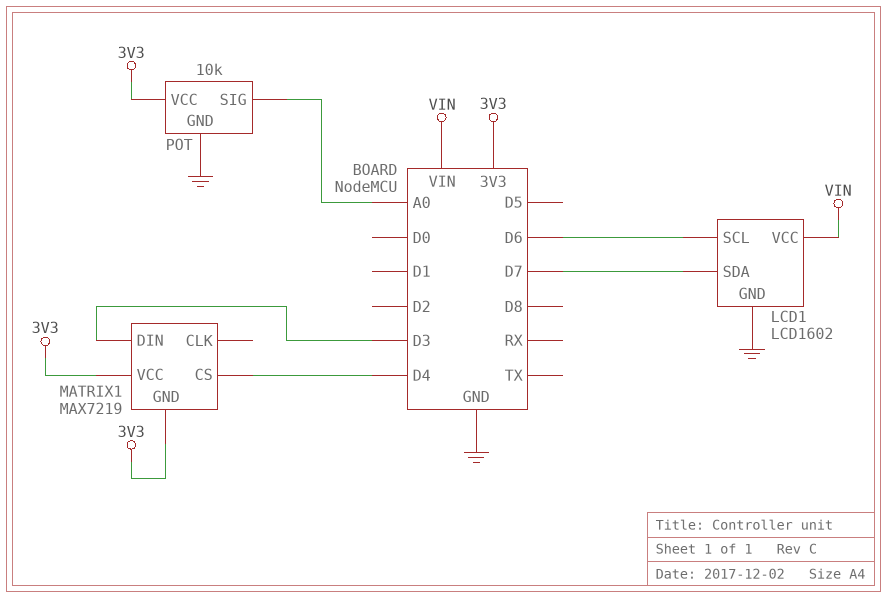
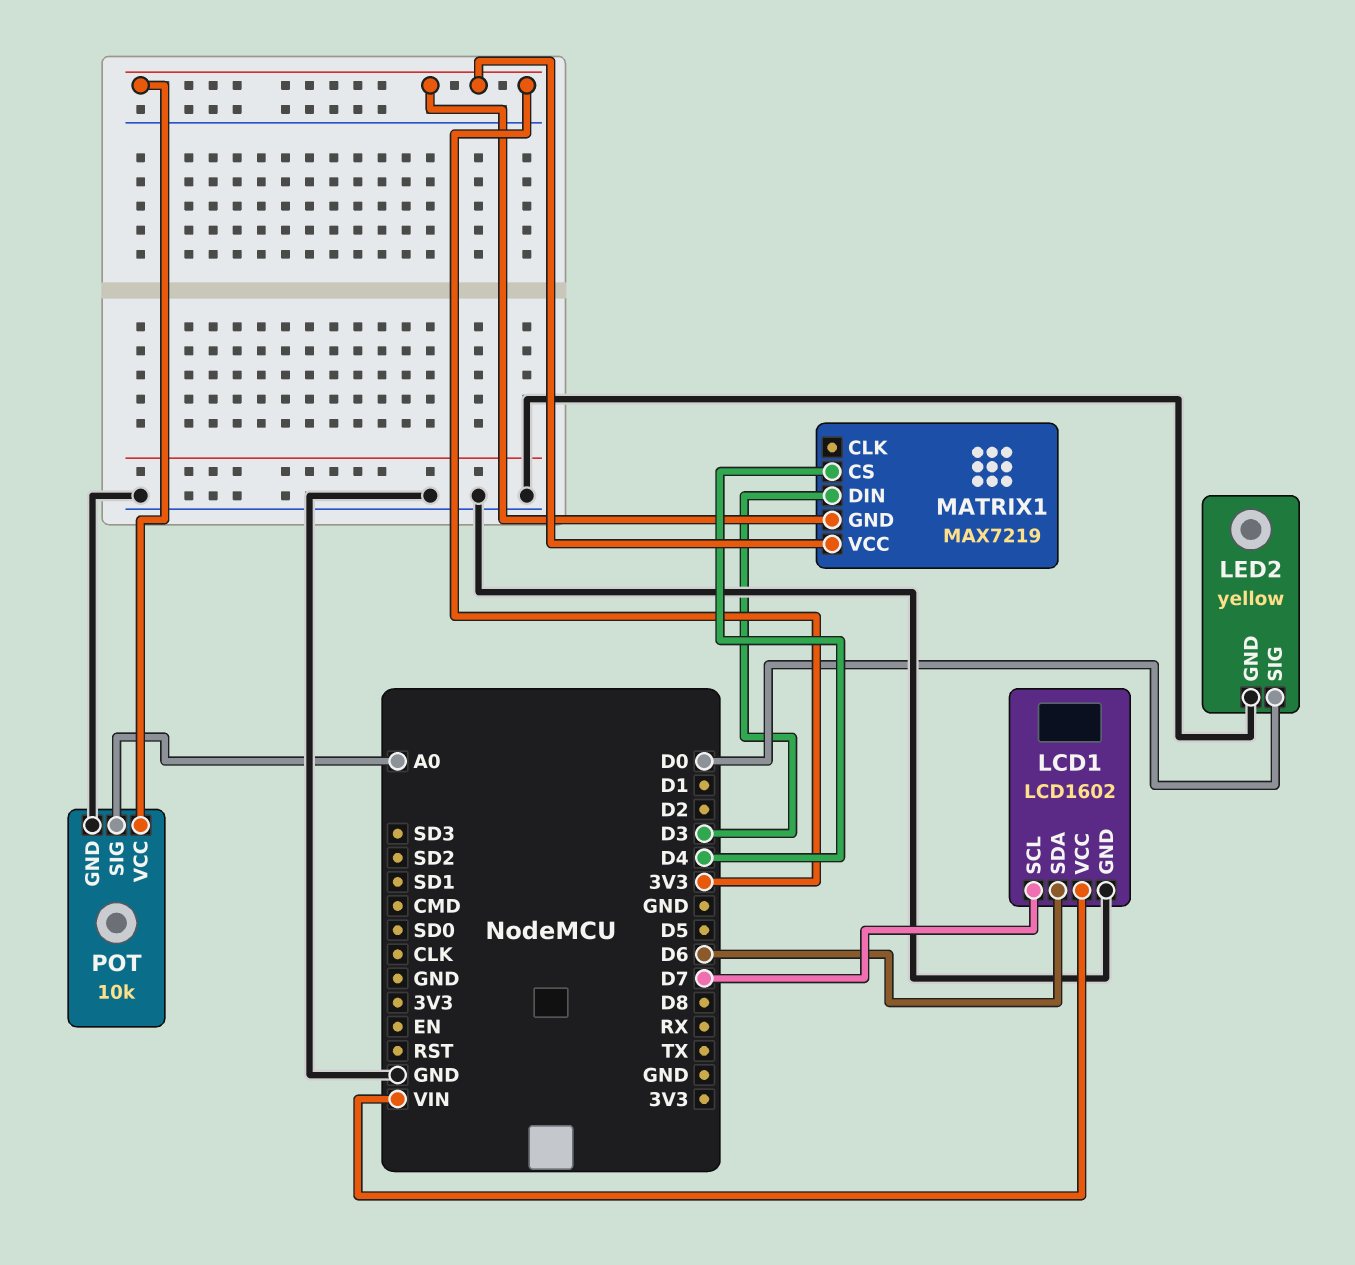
LCD1 pin SCL: D6 -> D7
LCD1 pin SDA: D7 -> D6
LED2: none -> yellow
LED2 pin GND: none -> GND
LED2 pin SIG: none -> D0

